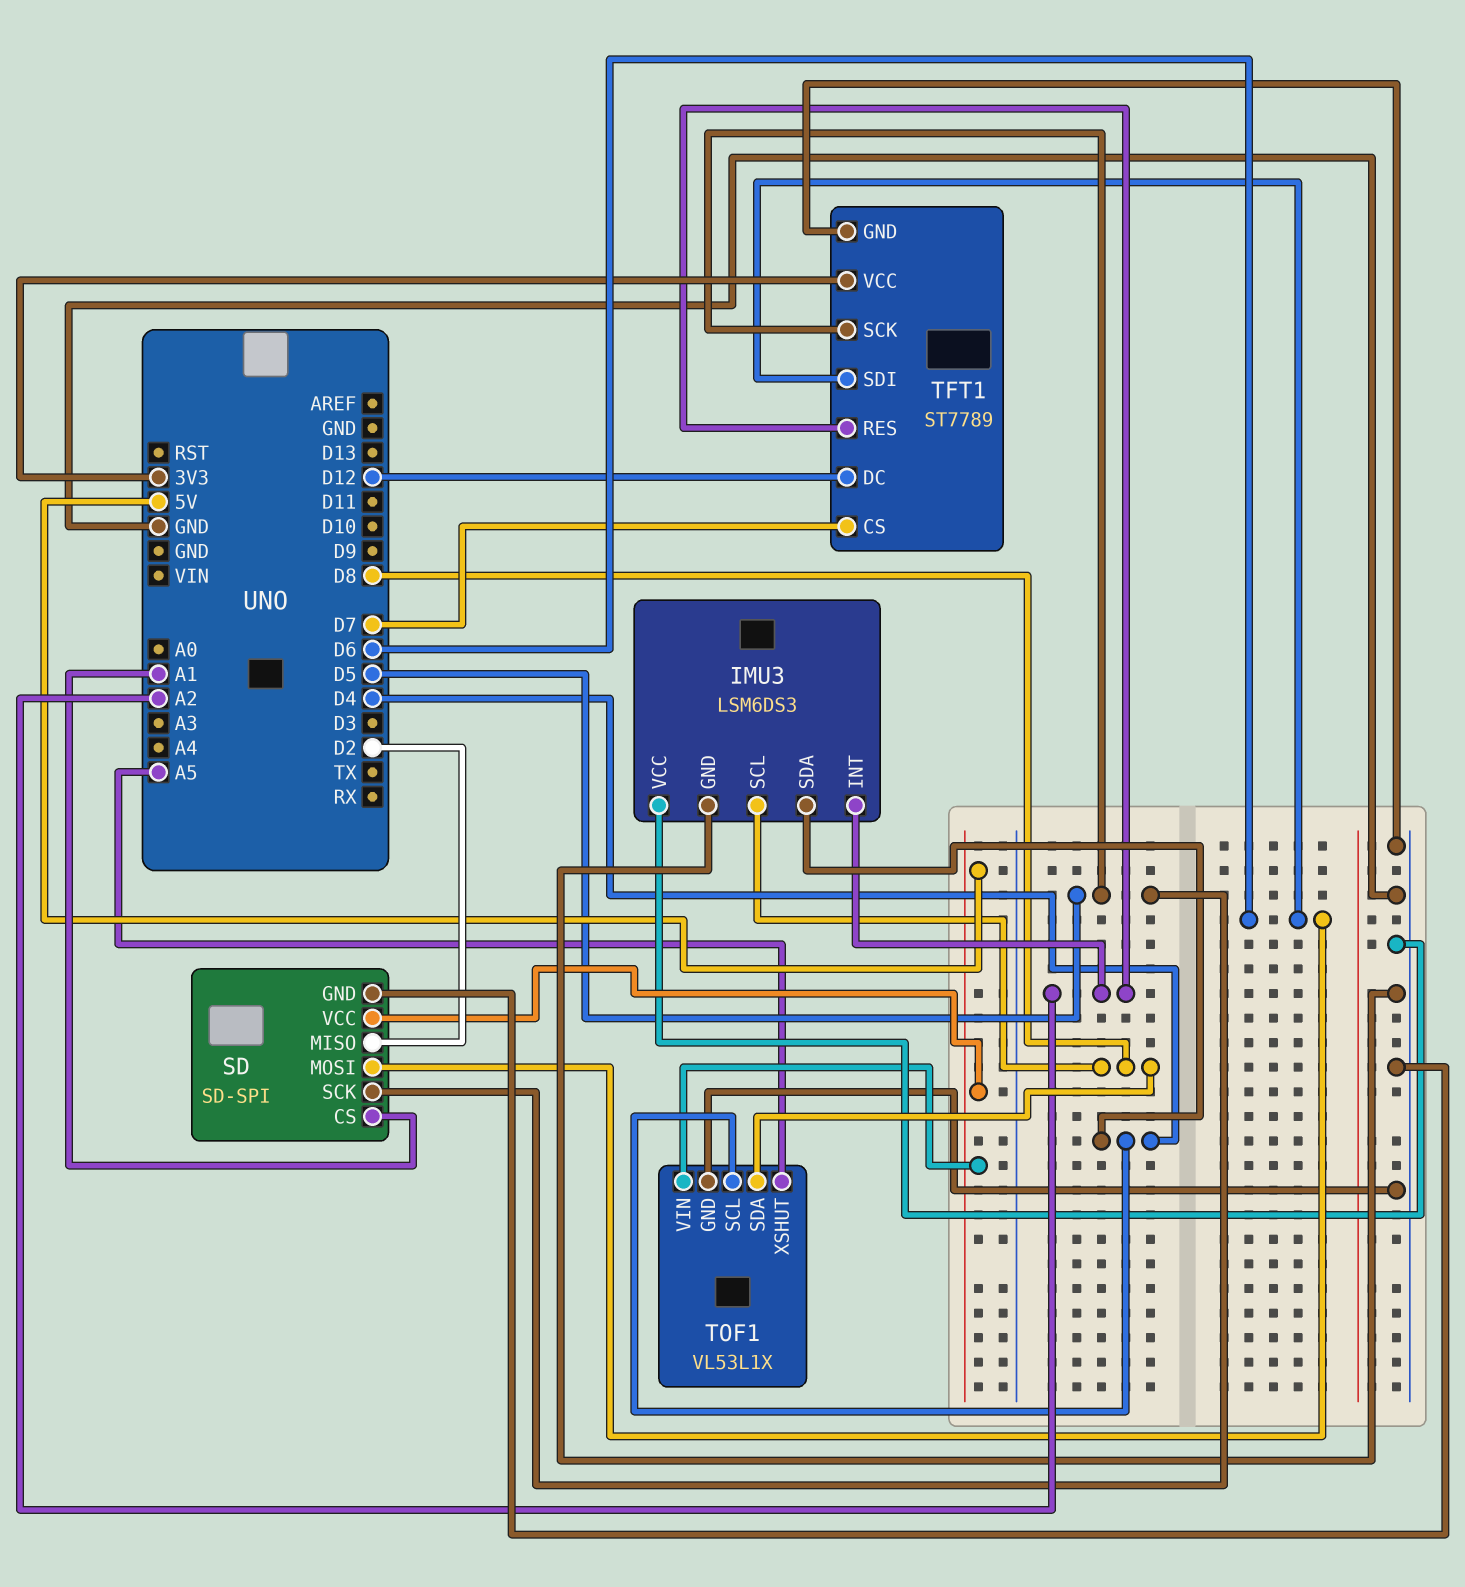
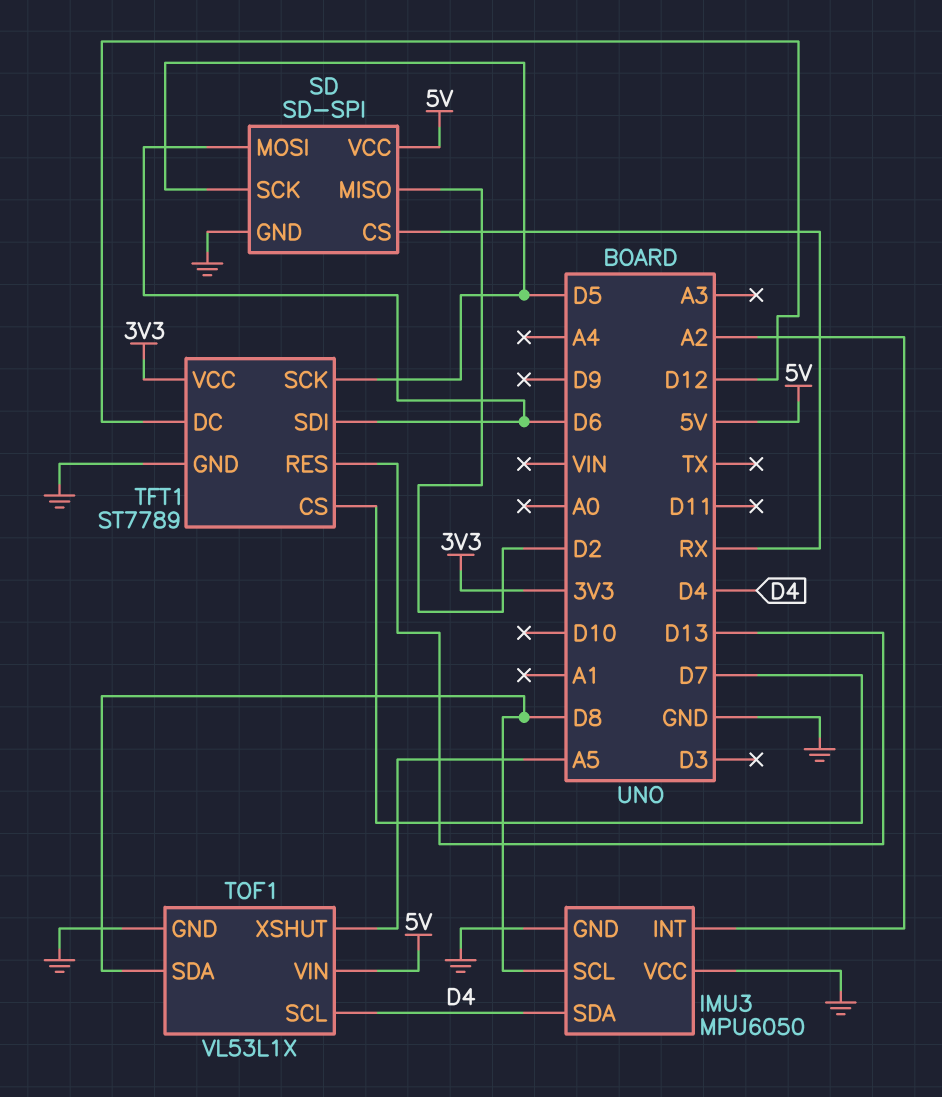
IMU3: LSM6DS3 -> MPU6050
SD pin CS: A1 -> RX
TFT1 pin RES: A2 -> D13

